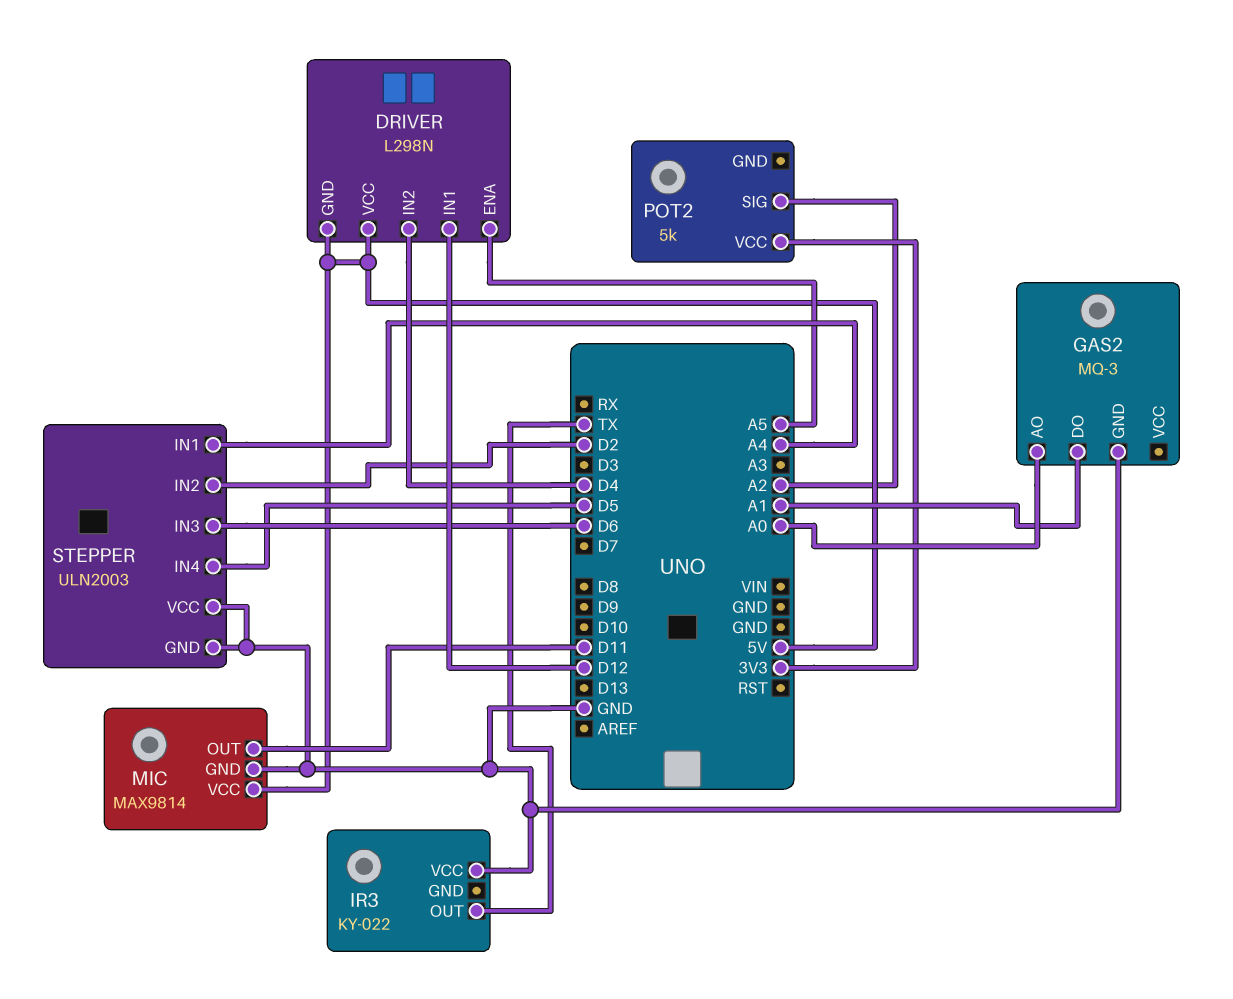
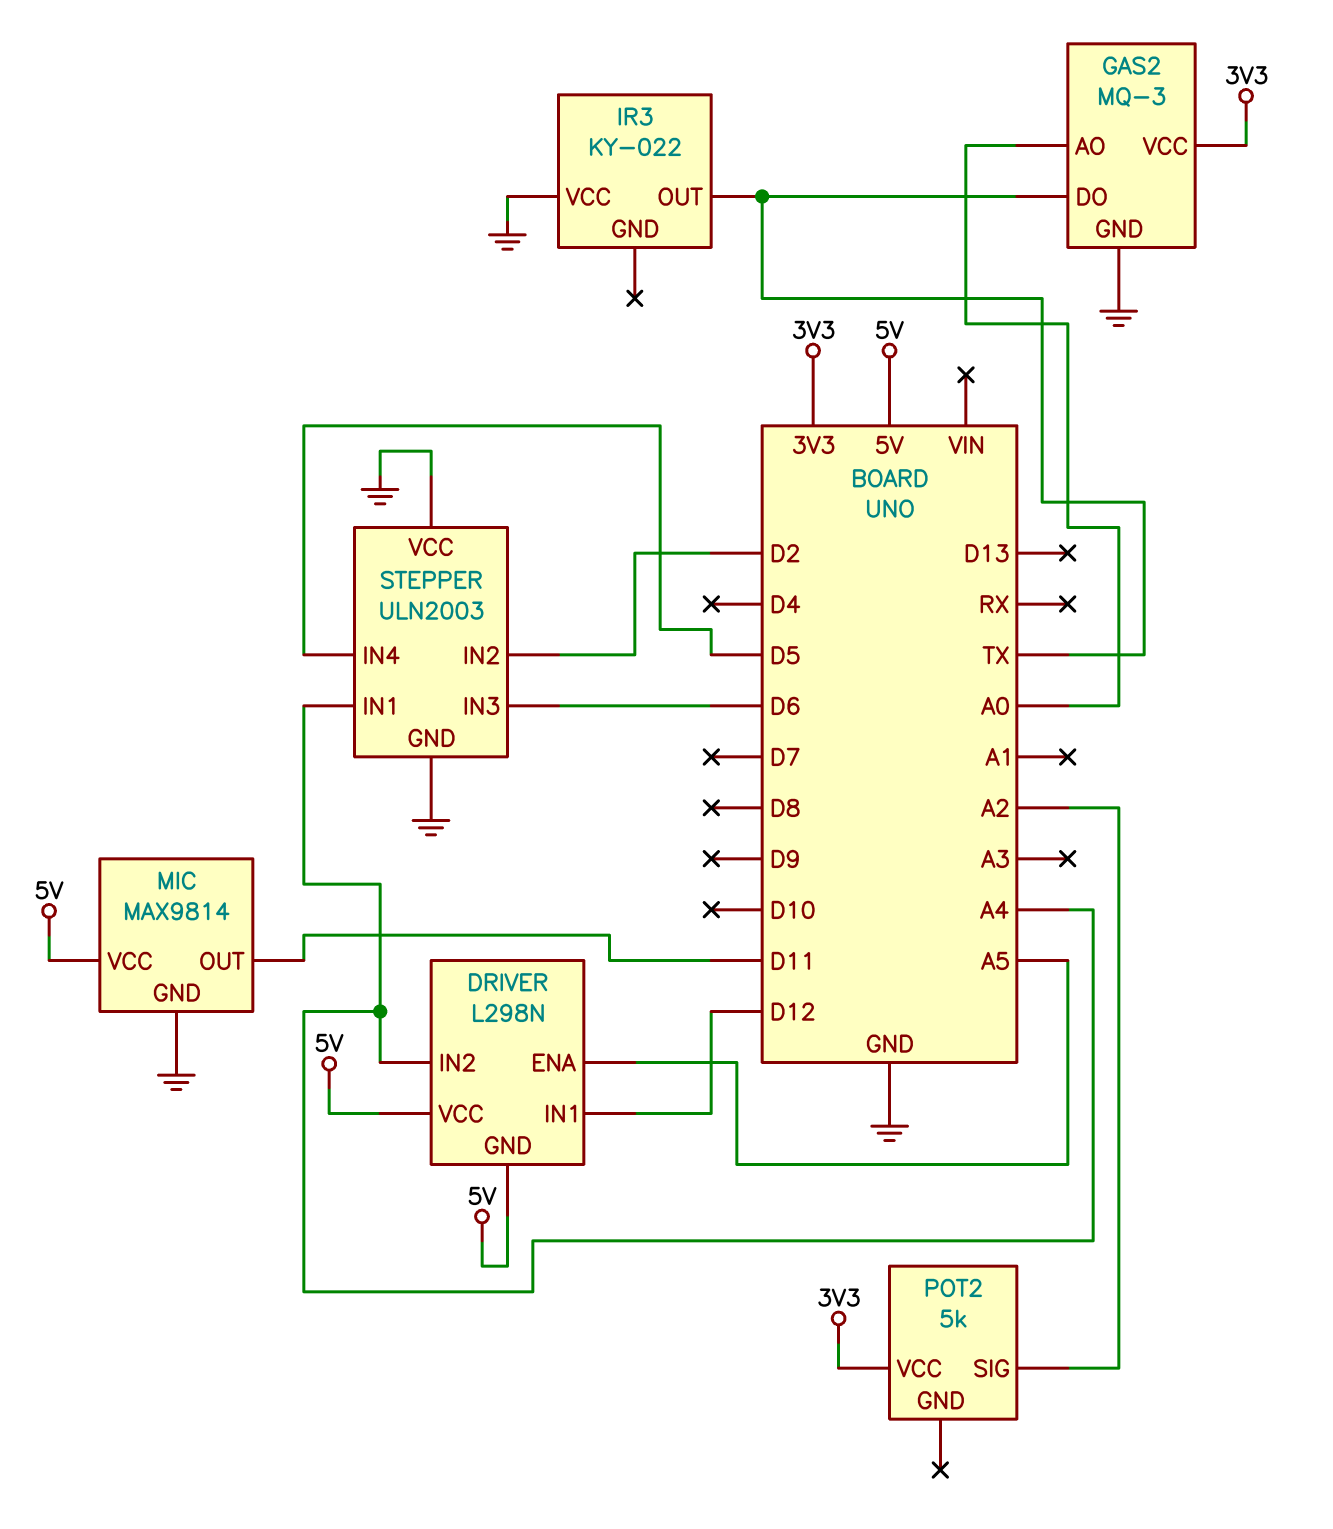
DRIVER pin IN2: D4 -> A4
GAS2 pin DO: A1 -> TX
GAS2 pin VCC: none -> 3V3

